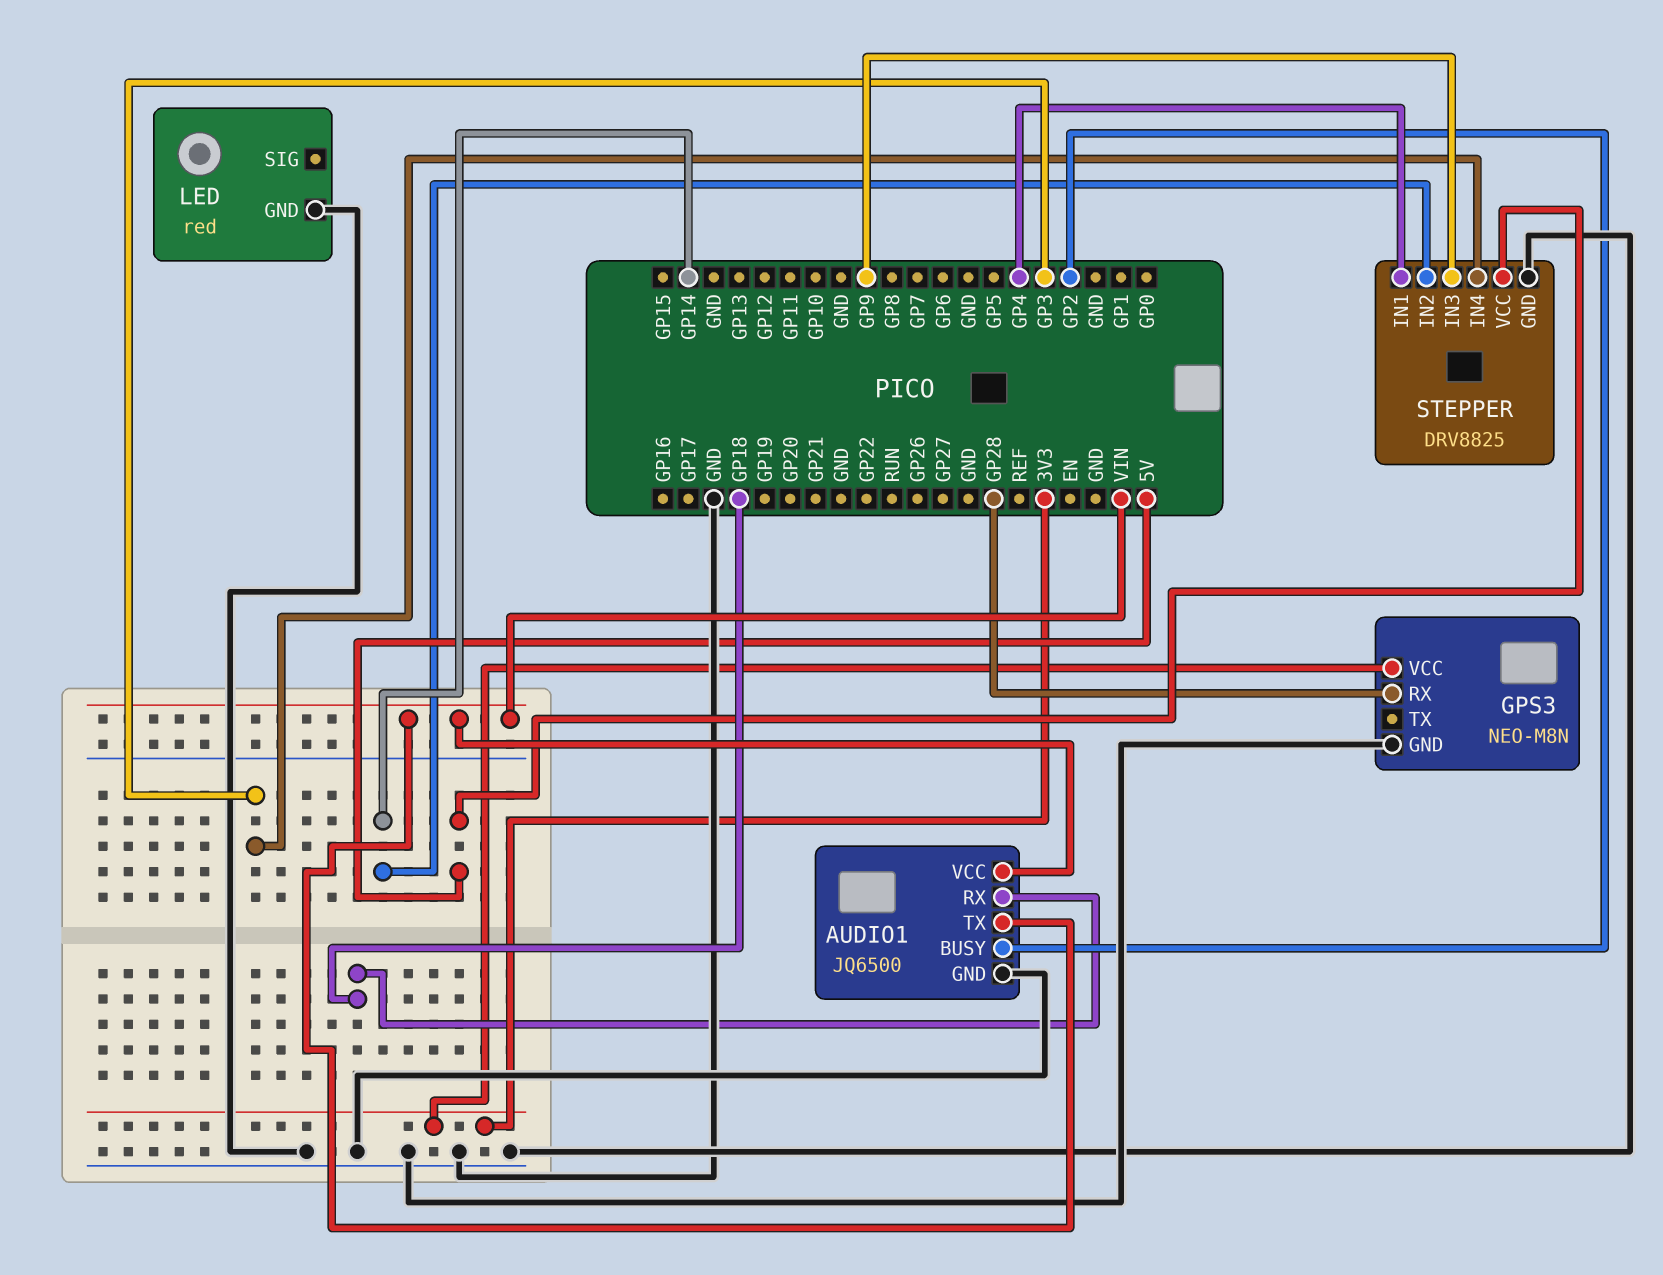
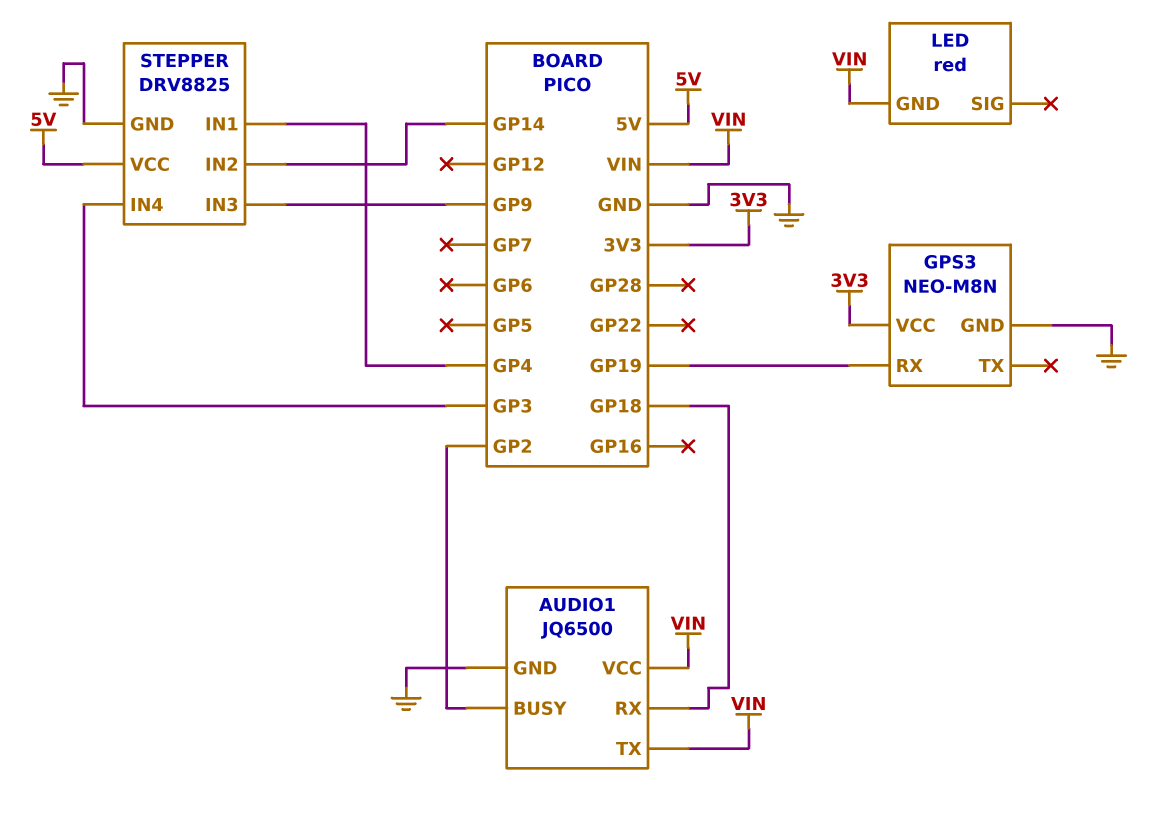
GPS3 pin RX: GP28 -> GP19
LED pin GND: GND -> VIN

